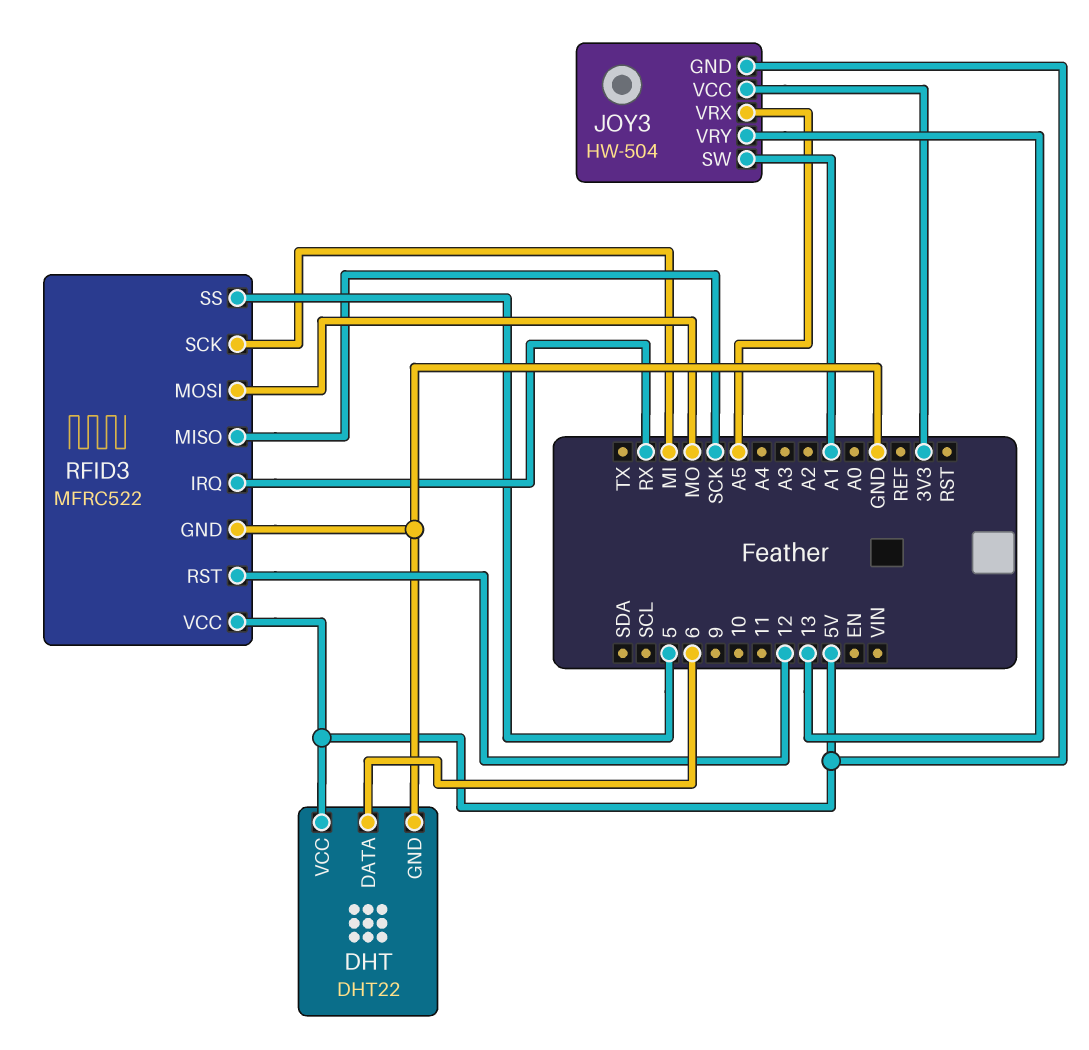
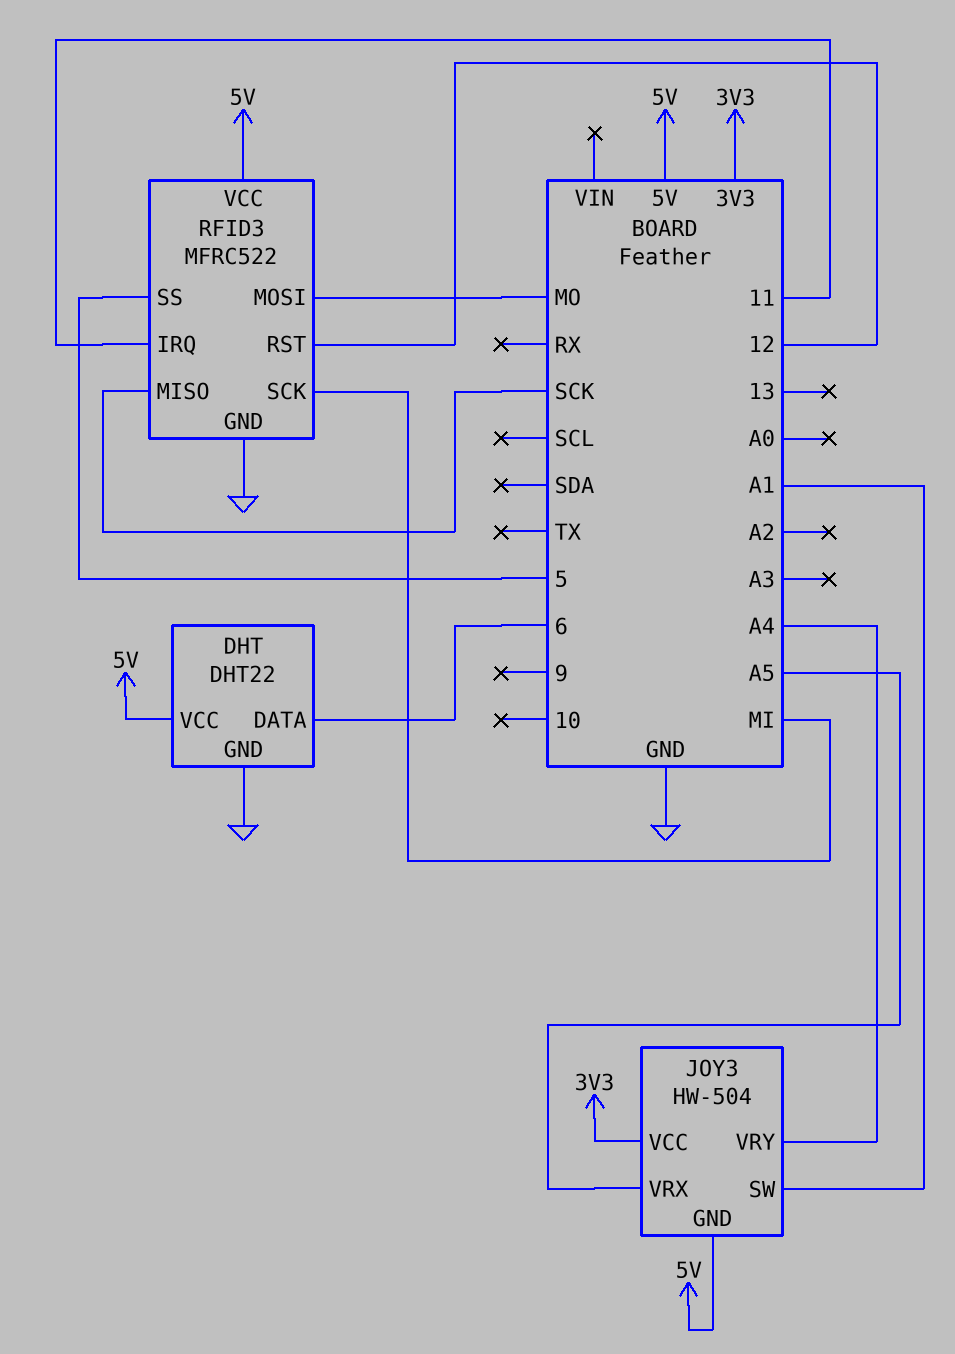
JOY3 pin VRY: 13 -> A4
RFID3 pin IRQ: RX -> 11

